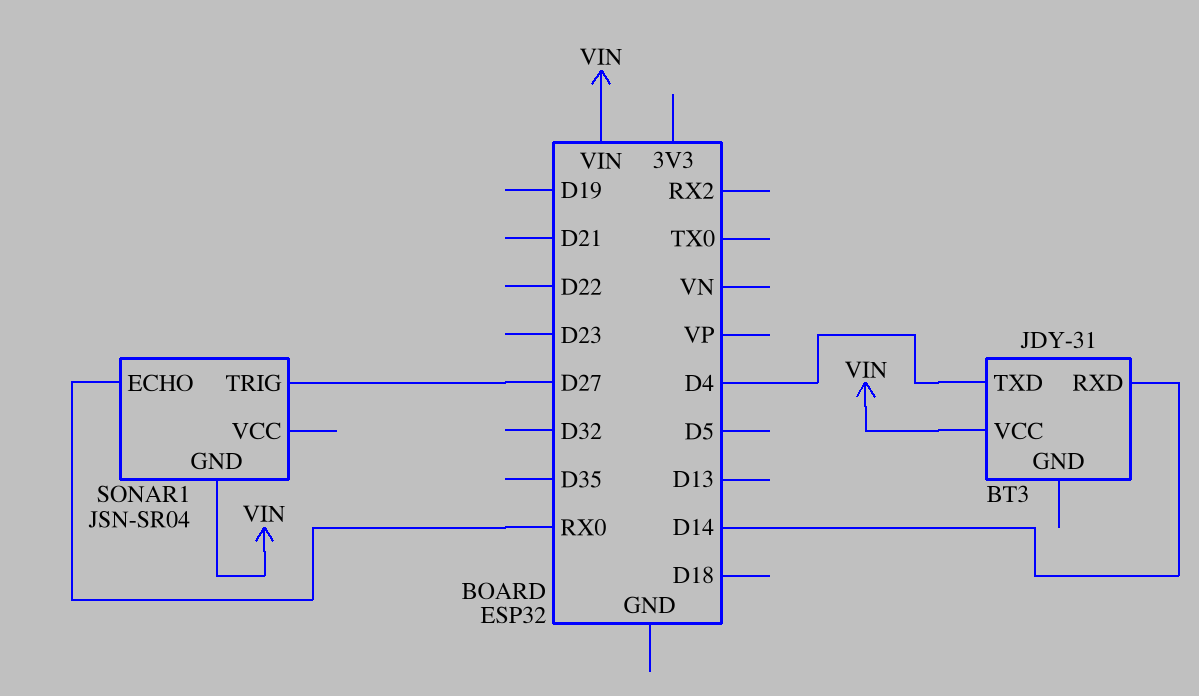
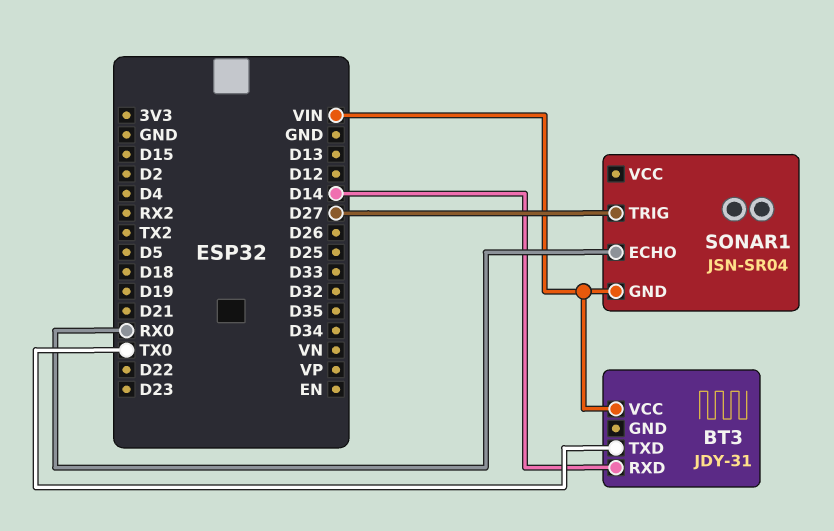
BT3 pin TXD: D4 -> TX0

